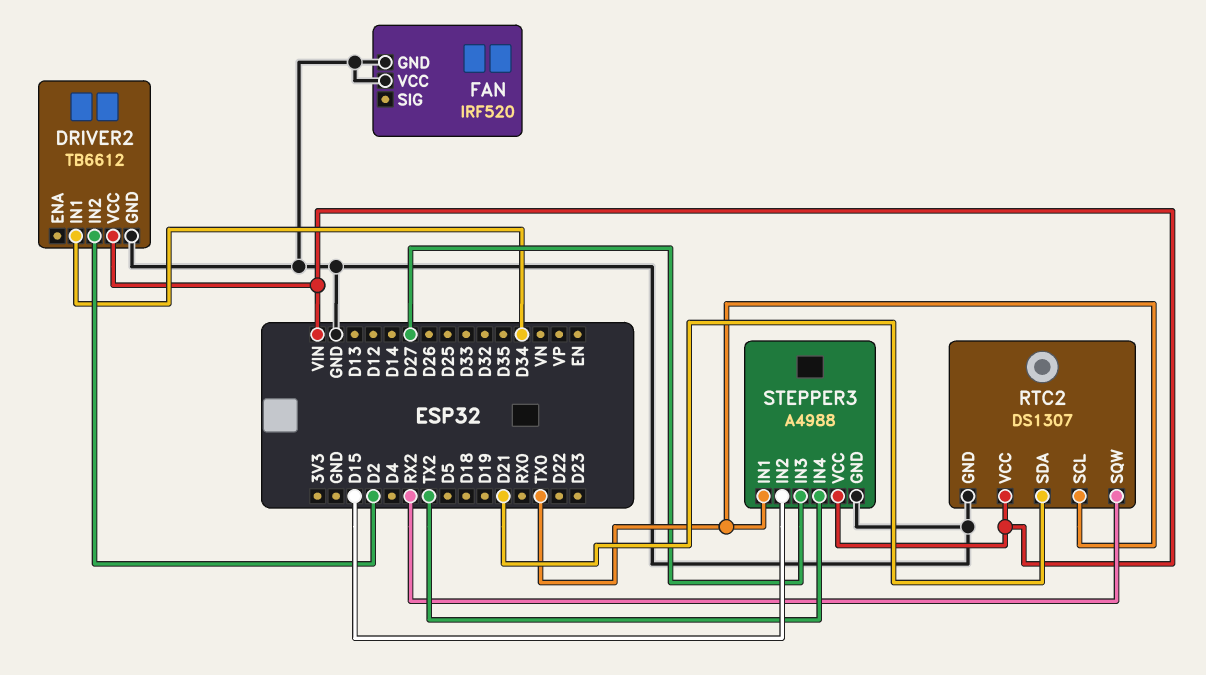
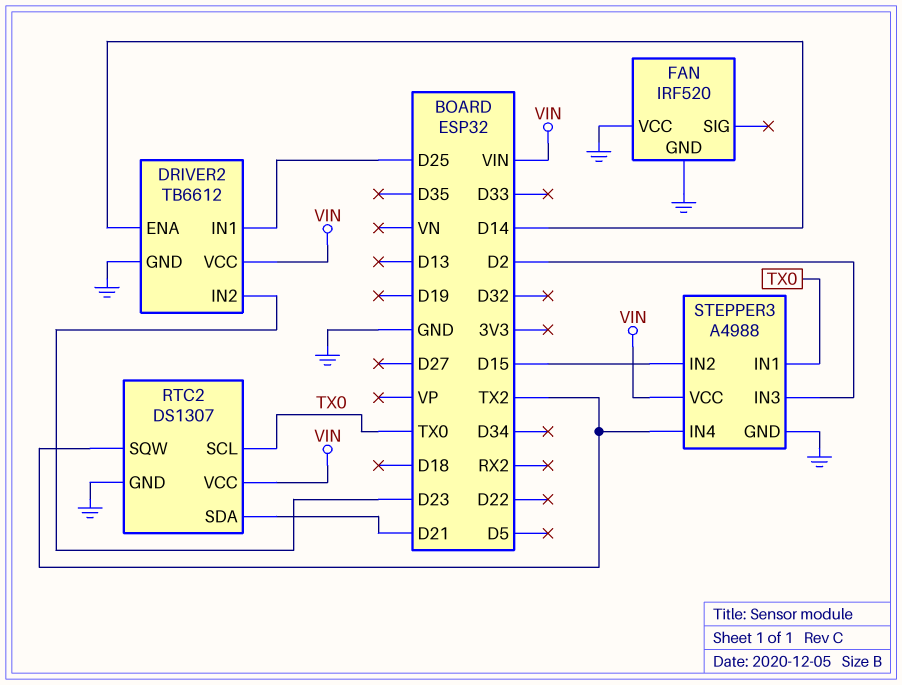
DRIVER2 pin ENA: none -> D14
DRIVER2 pin IN1: D34 -> D25
DRIVER2 pin IN2: D2 -> D23
RTC2 pin SQW: RX2 -> TX2
STEPPER3 pin IN3: D27 -> D2

